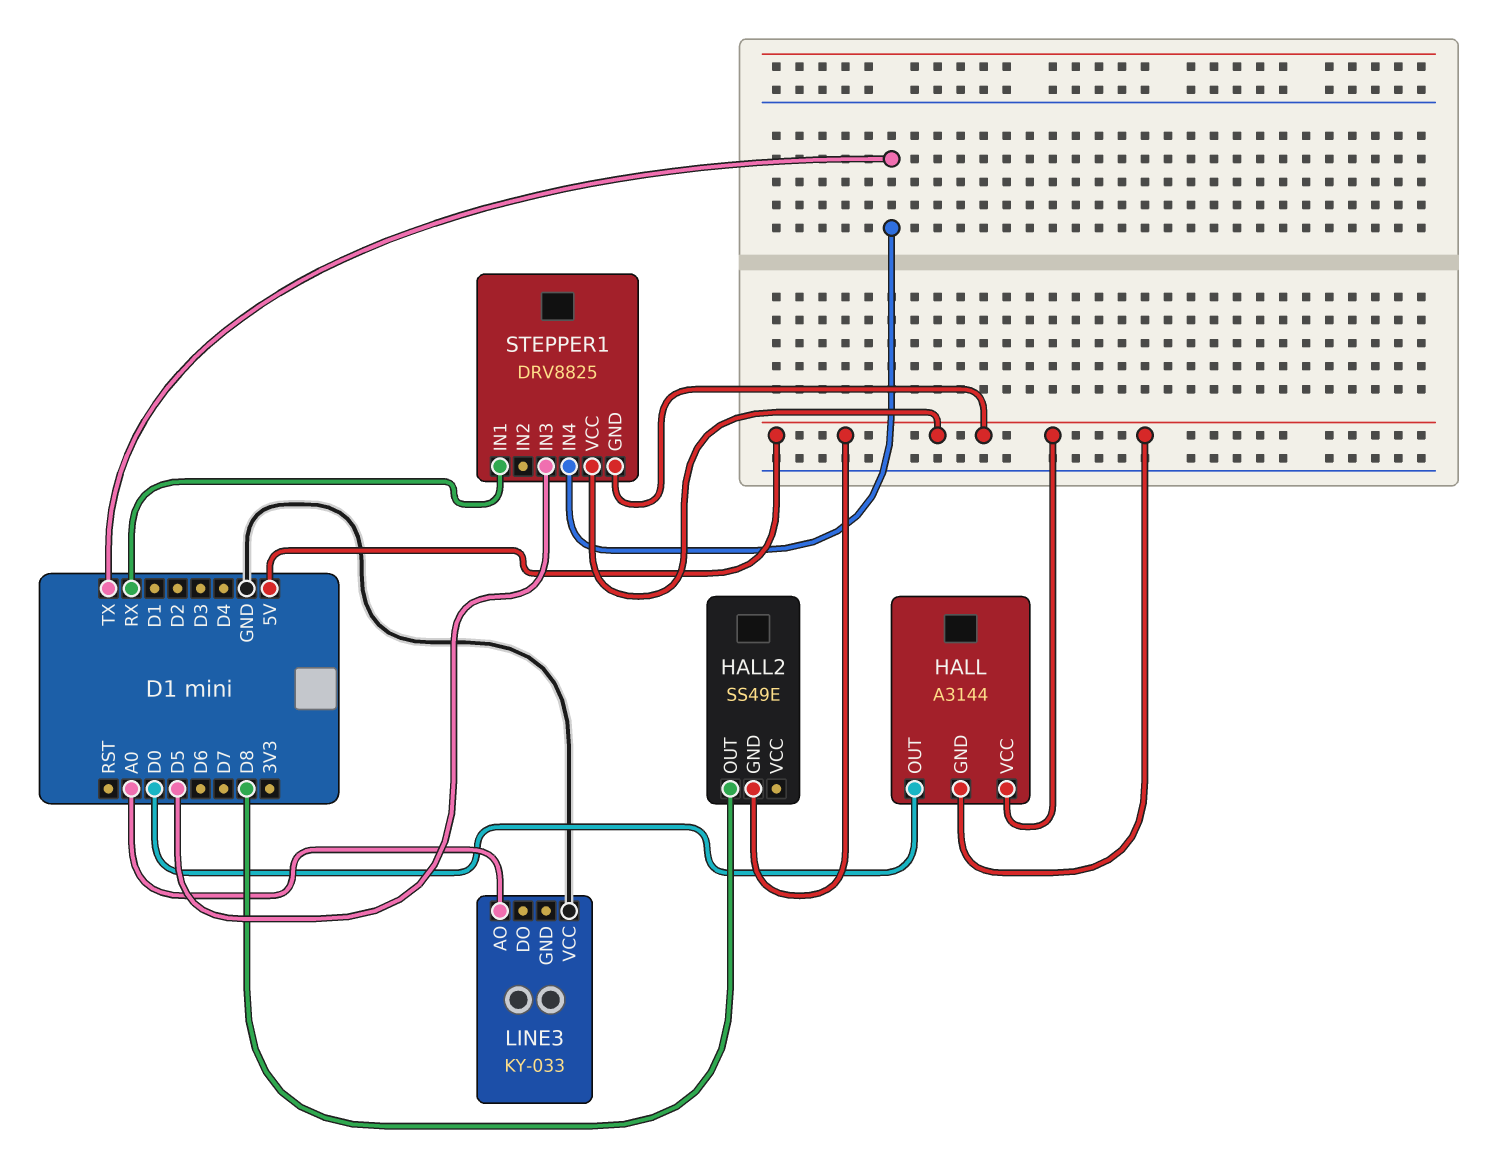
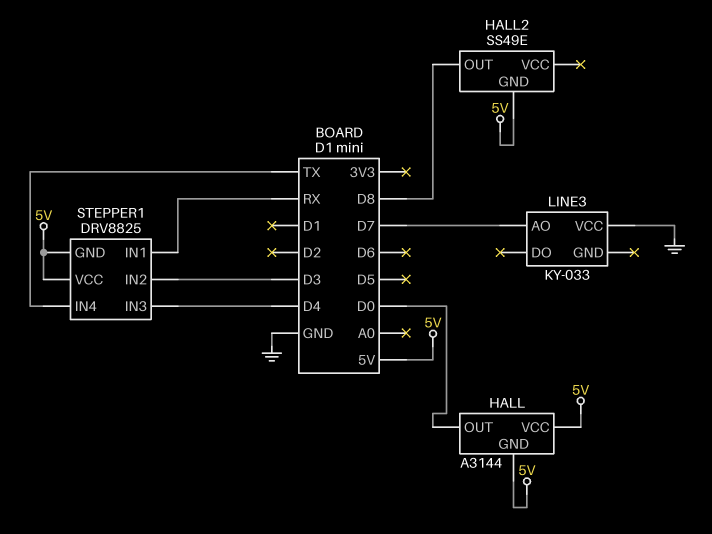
LINE3 pin AO: A0 -> D7
STEPPER1 pin IN2: none -> D3
STEPPER1 pin IN3: D5 -> D4

